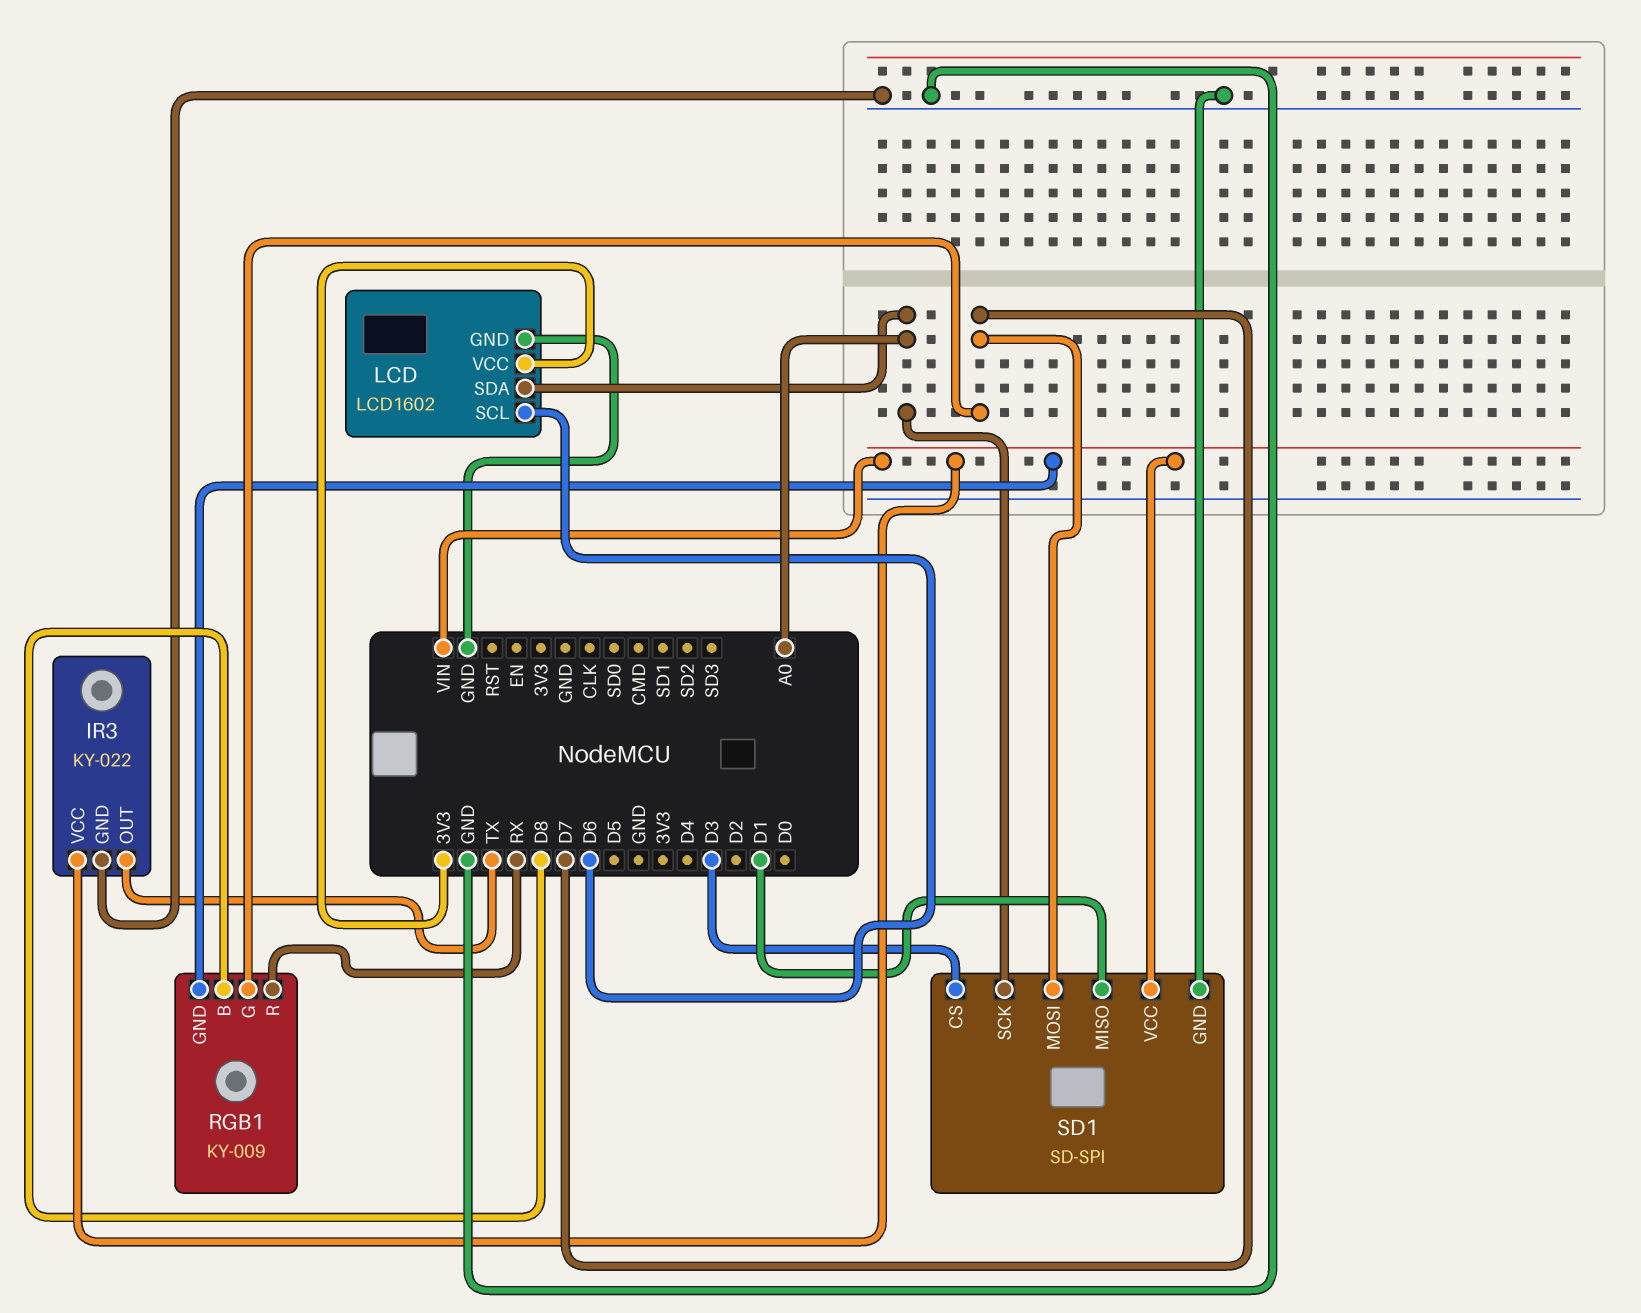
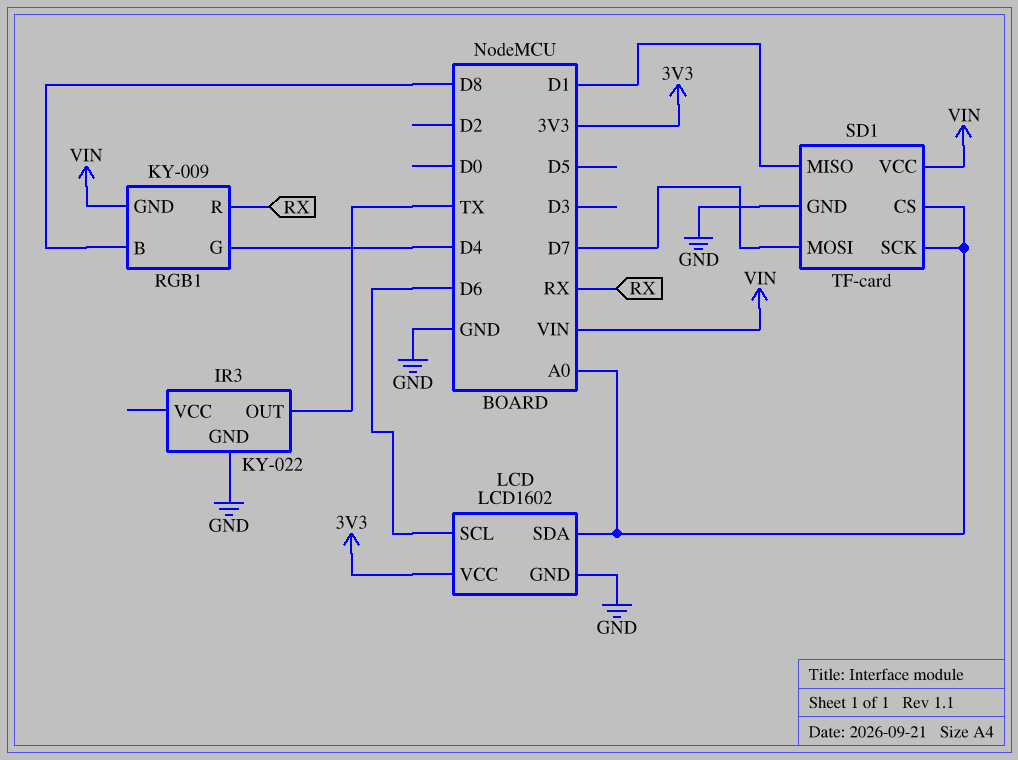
IR3 pin VCC: VIN -> none
RGB1 pin G: D7 -> D4
SD1: SD-SPI -> TF-card
SD1 pin CS: D3 -> A0

